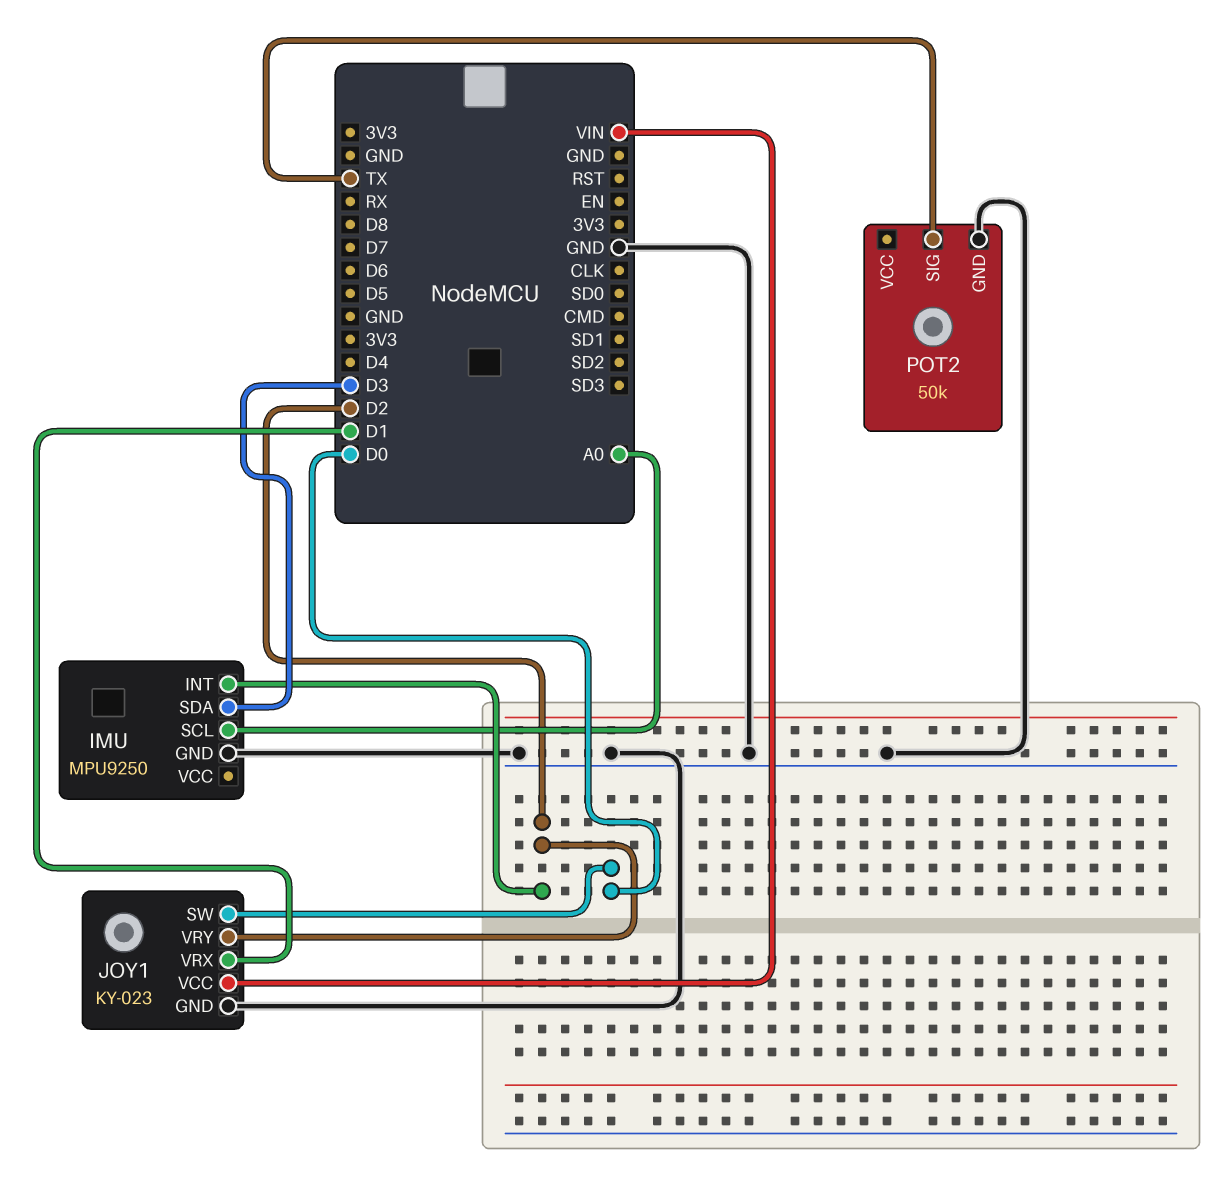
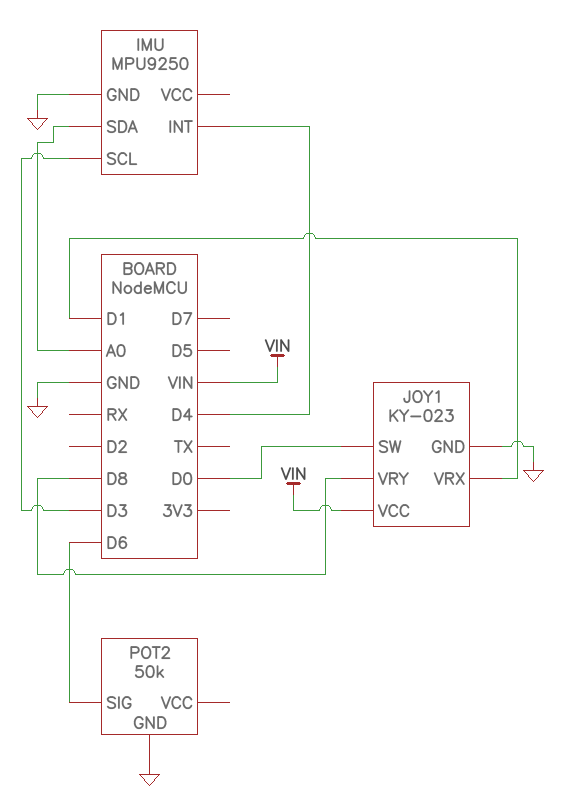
IMU pin INT: D2 -> D4
IMU pin SCL: A0 -> D3
IMU pin SDA: D3 -> A0
JOY1 pin VRY: D2 -> D8
POT2 pin SIG: TX -> D6

